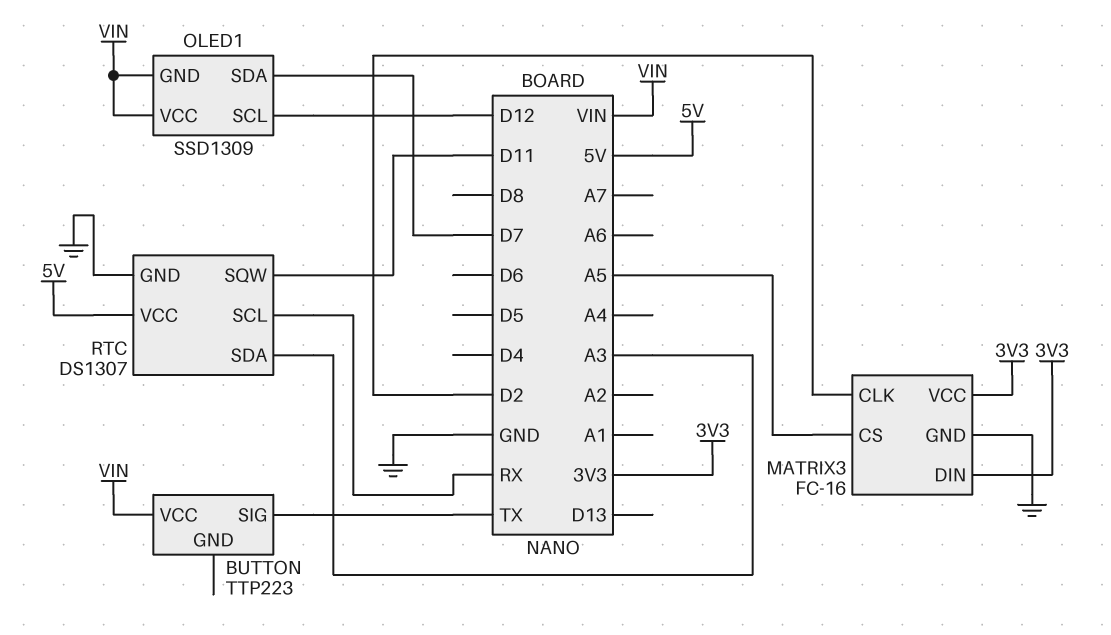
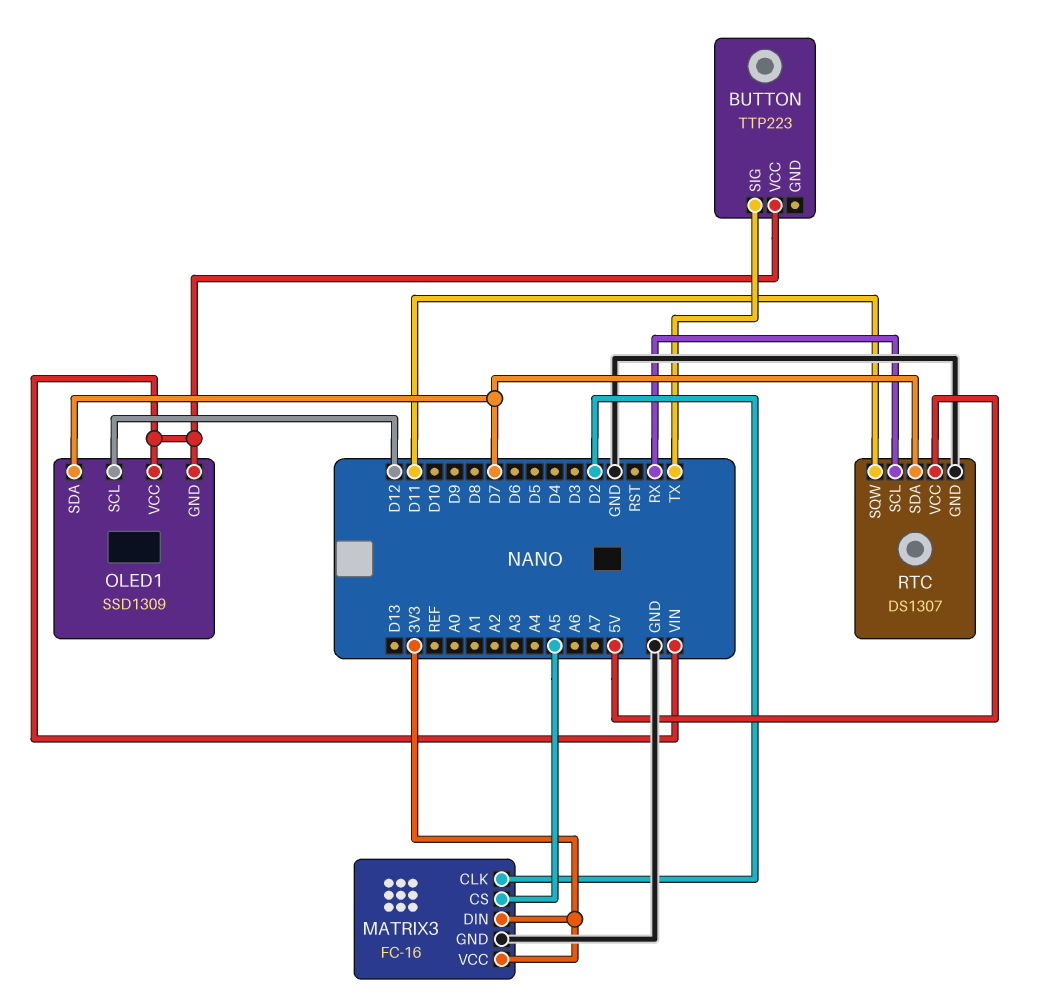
RTC pin SDA: A3 -> D7

